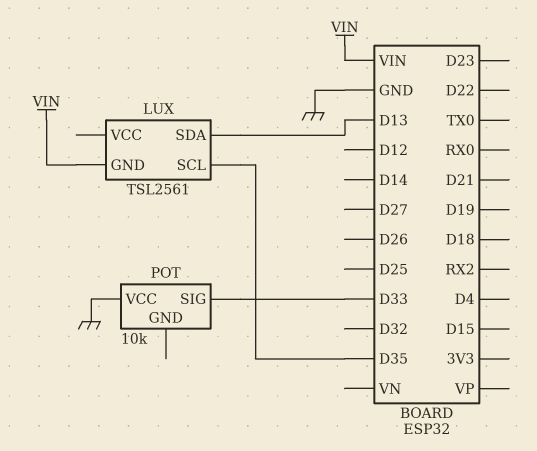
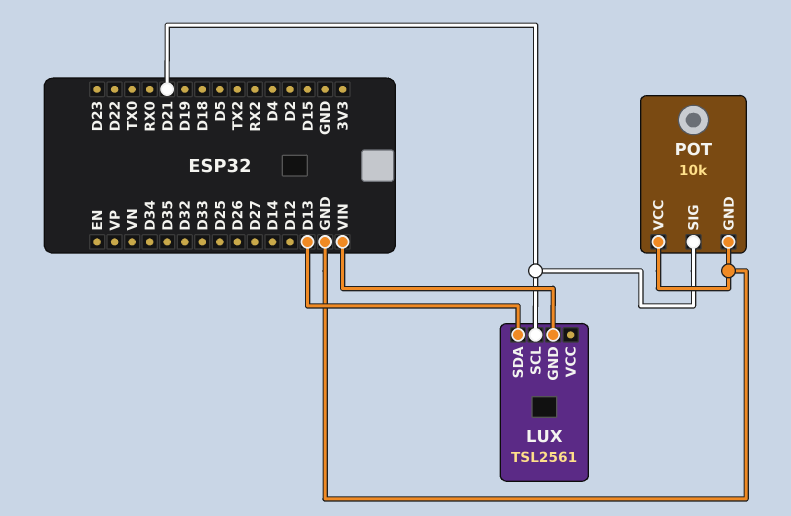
LUX pin SCL: D35 -> D21
POT pin GND: none -> GND
POT pin SIG: D33 -> D21

